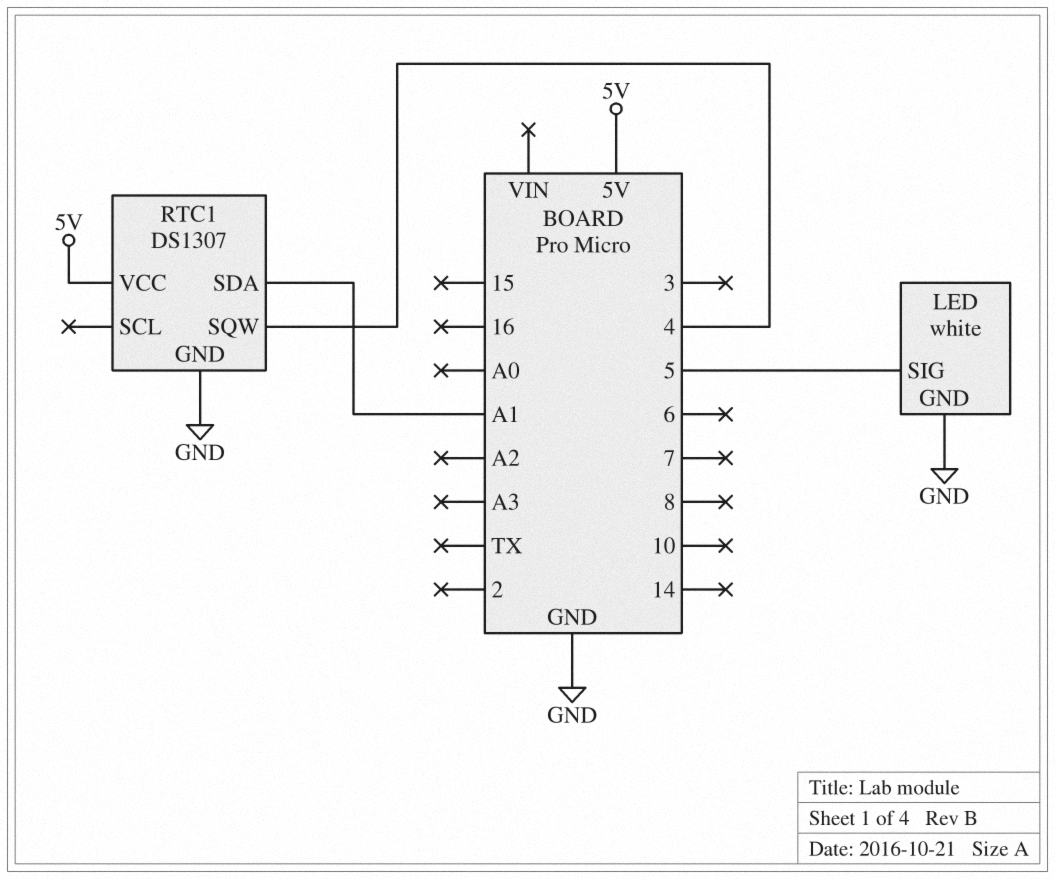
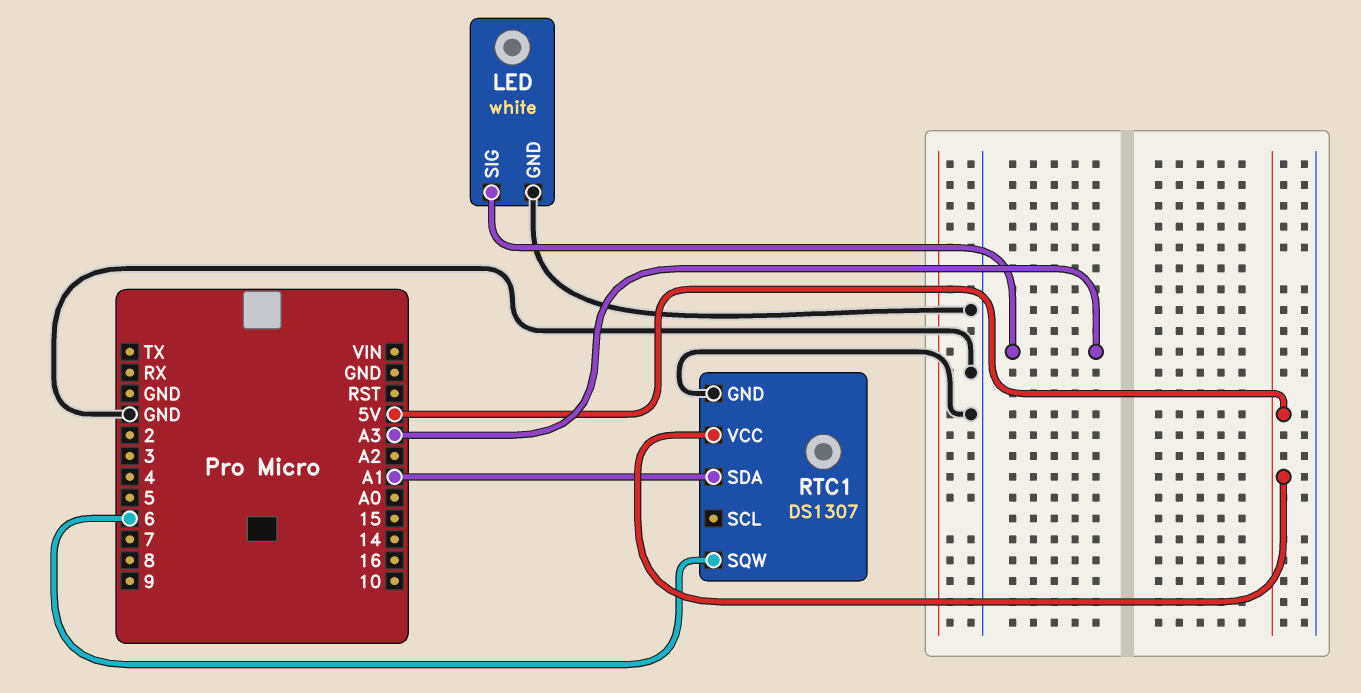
LED pin SIG: 5 -> A3
RTC1 pin SQW: 4 -> 6

